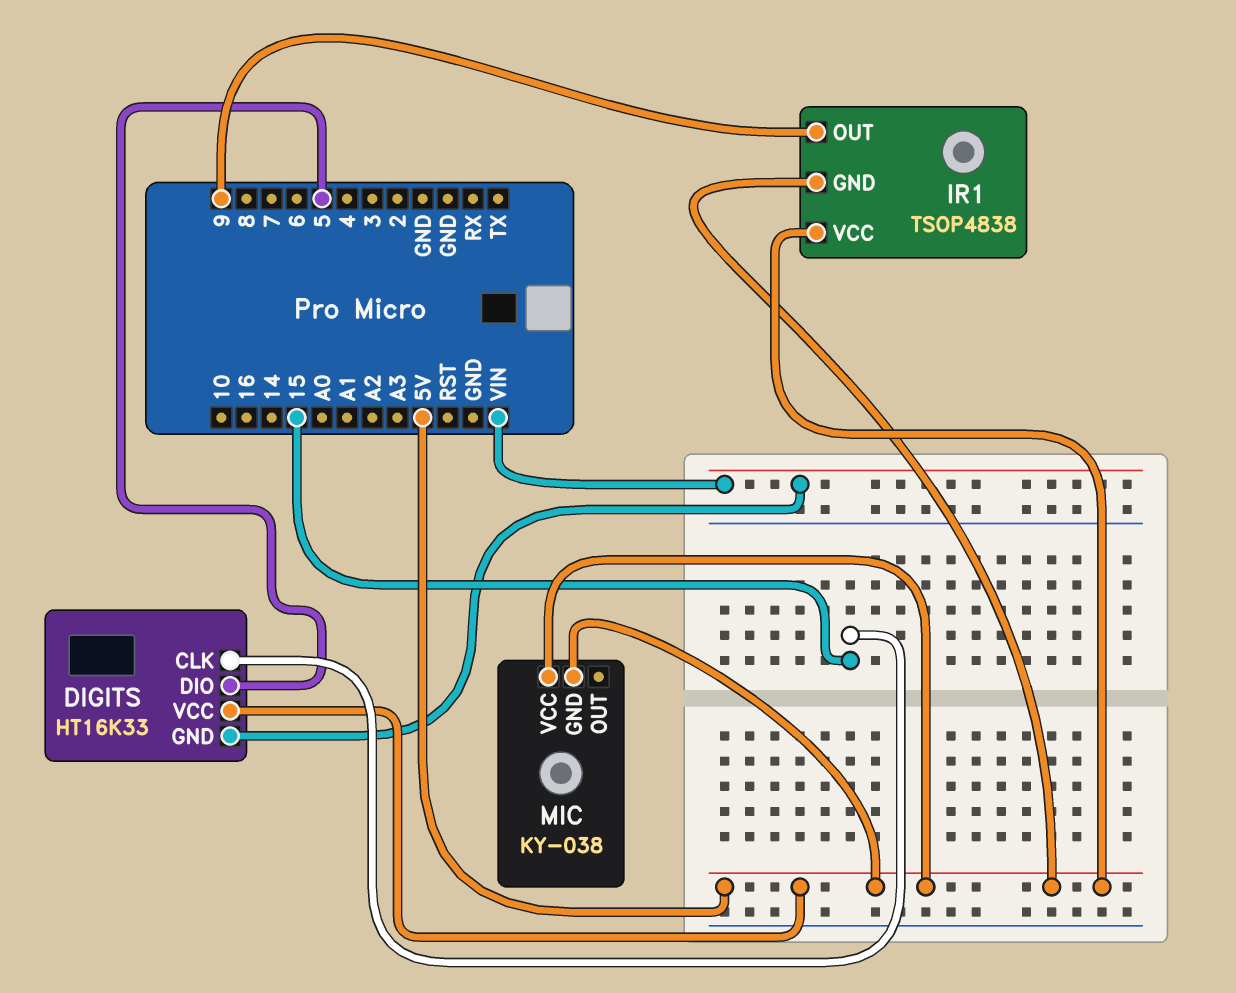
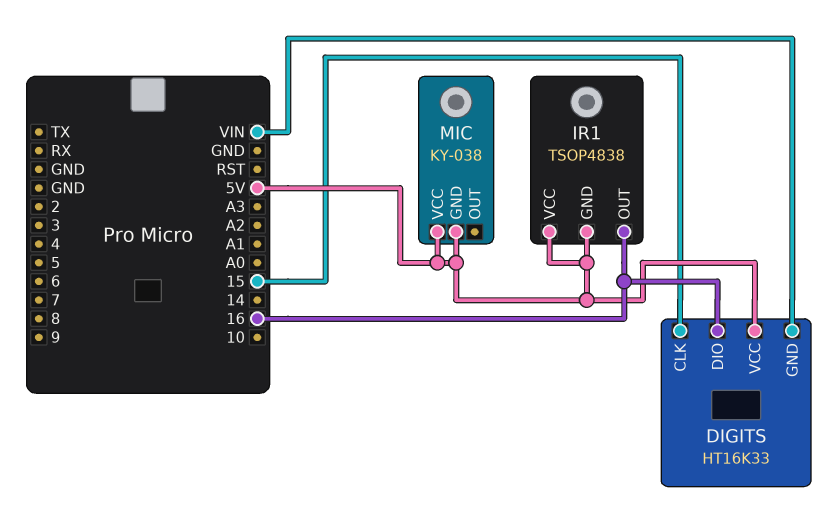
DIGITS pin DIO: 5 -> 16
IR1 pin OUT: 9 -> 16

